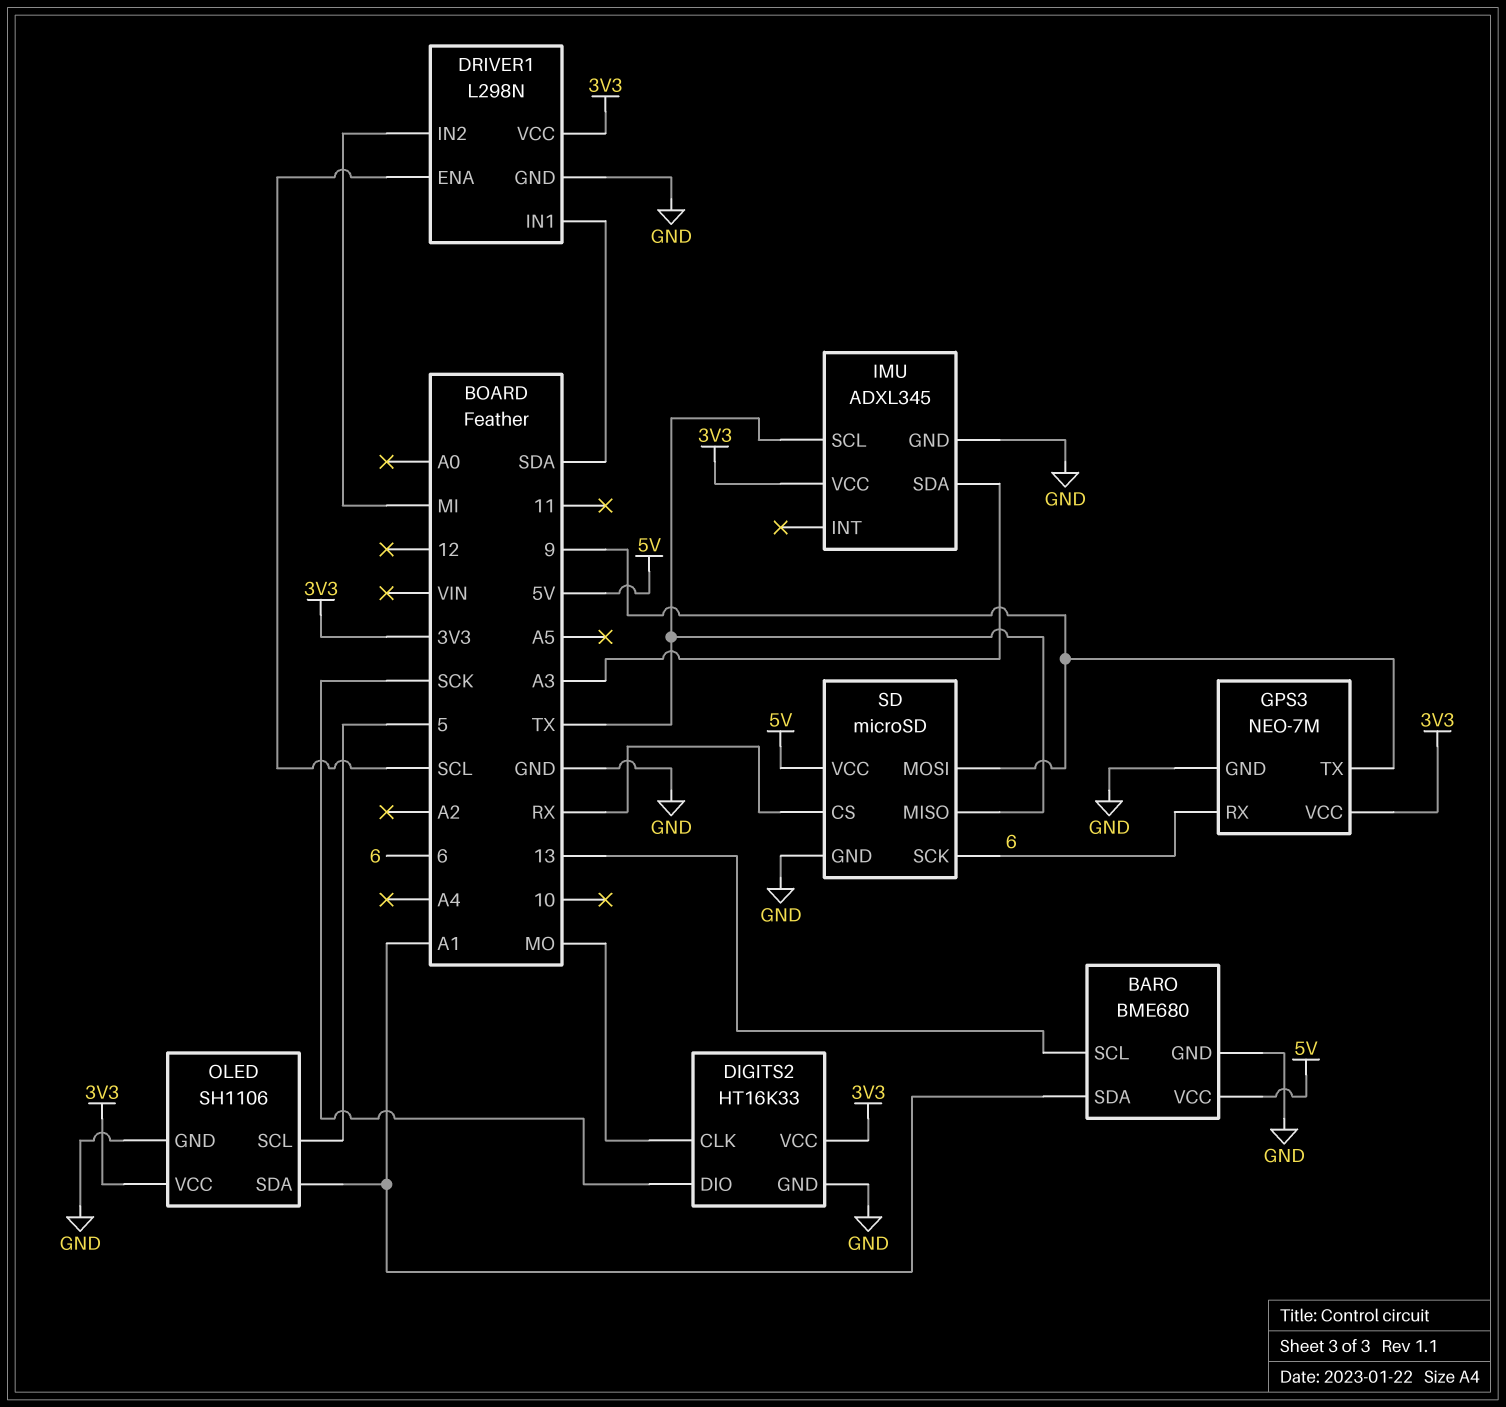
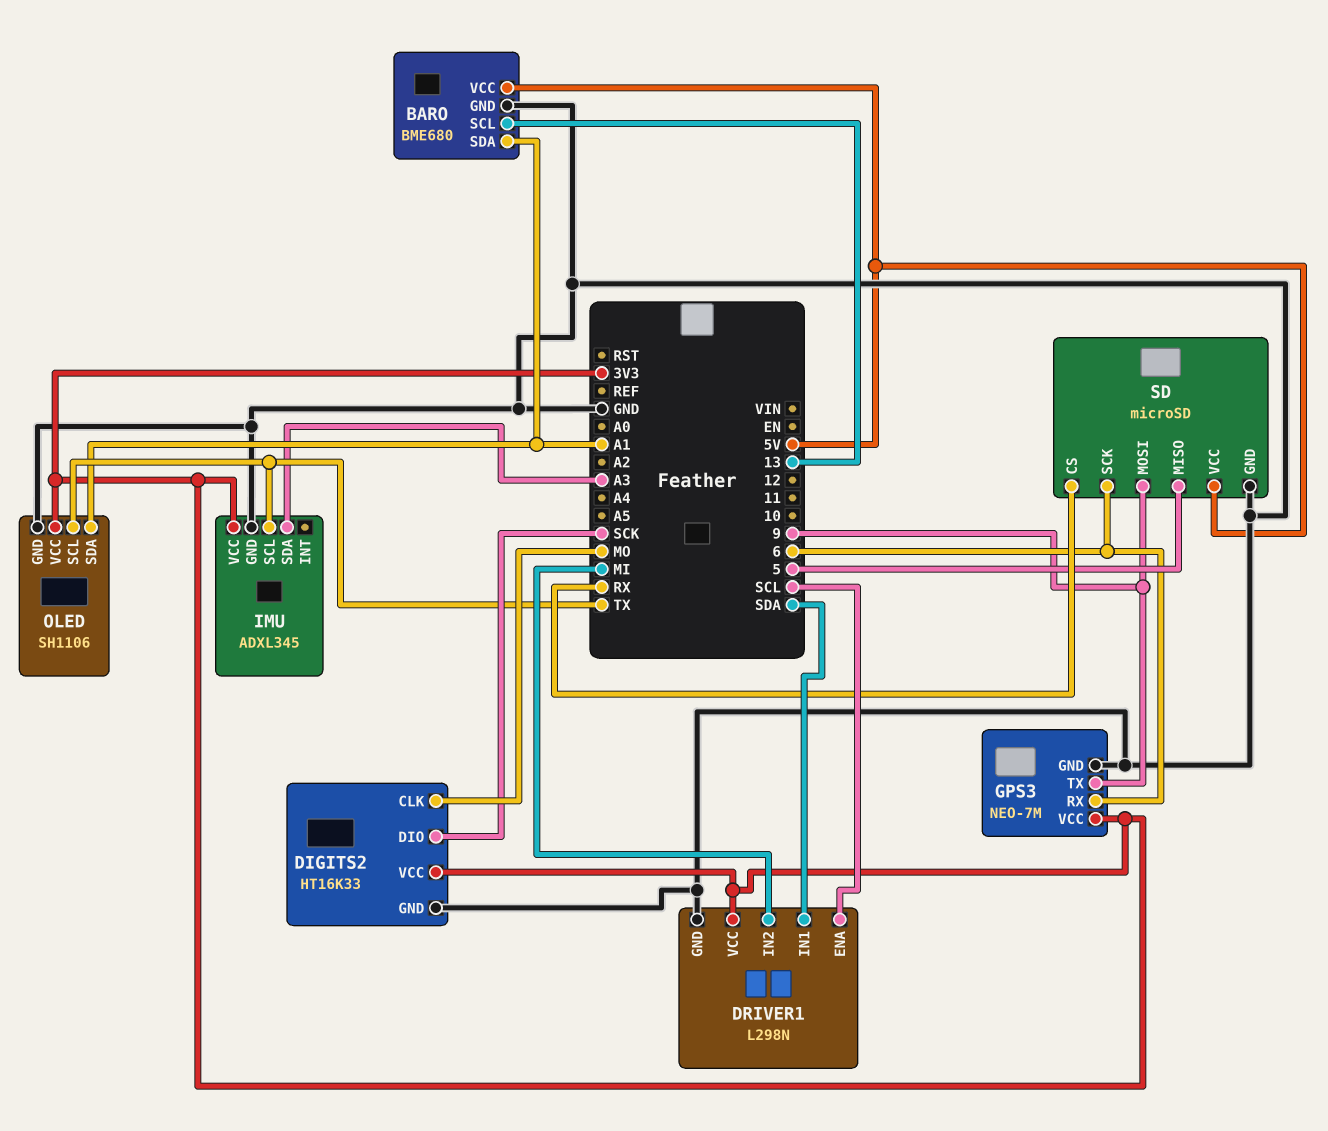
OLED pin SCL: 5 -> TX
SD pin MISO: TX -> 5

